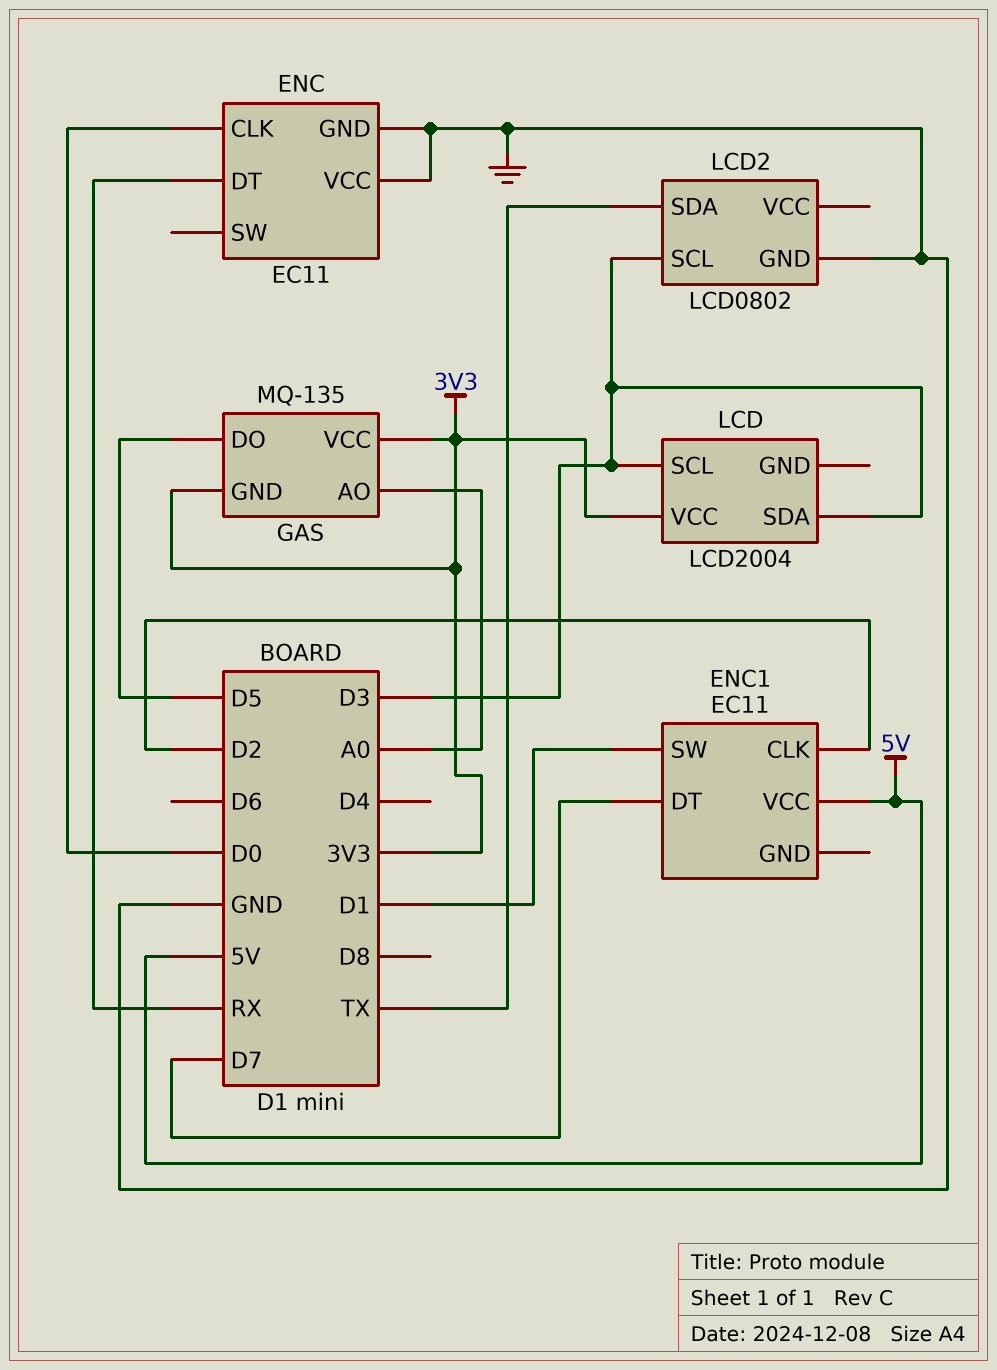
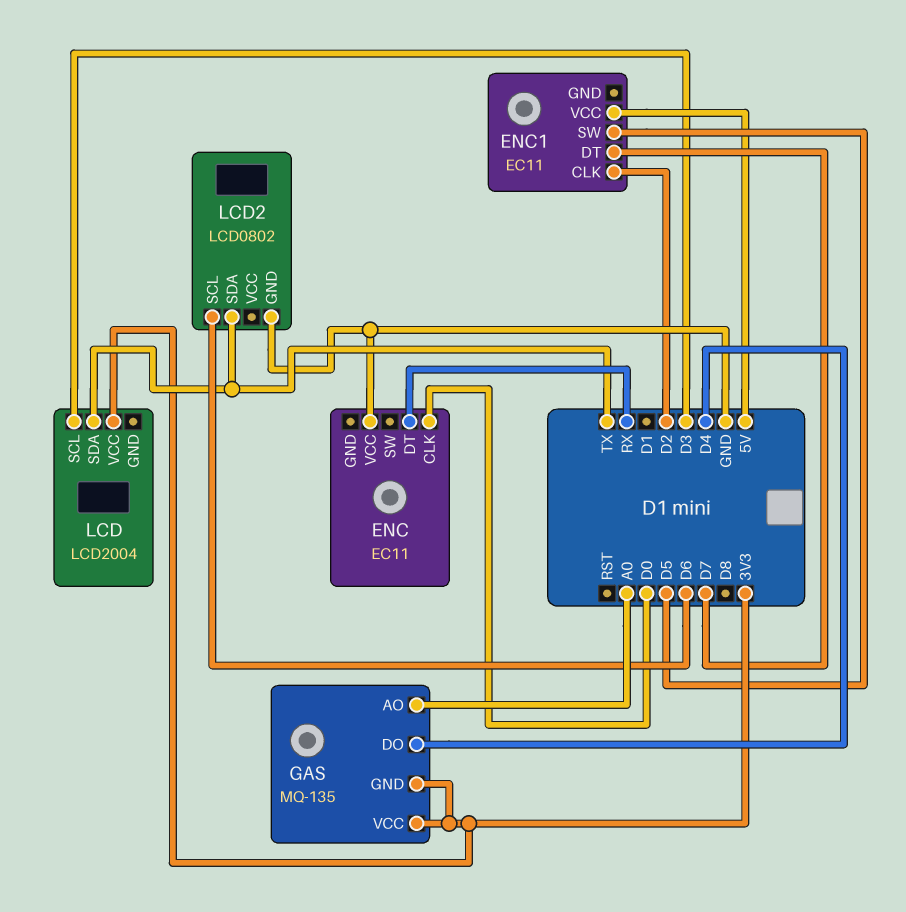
ENC pin GND: GND -> none
ENC1 pin SW: D1 -> D5
GAS pin DO: D5 -> D4
LCD pin SDA: D3 -> TX
LCD2 pin SCL: D3 -> D6

